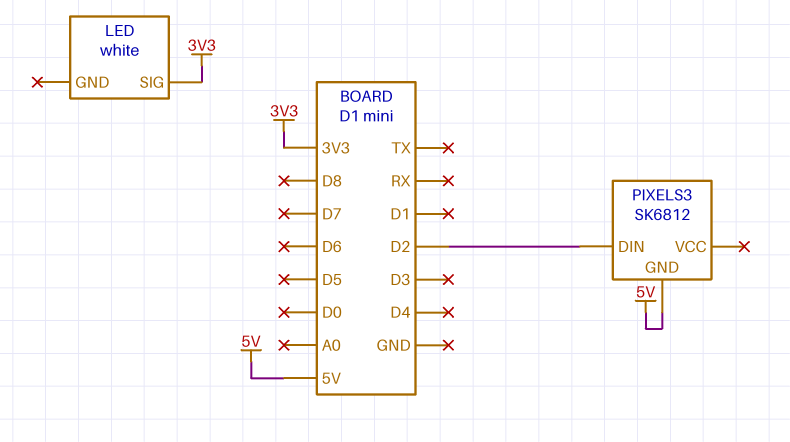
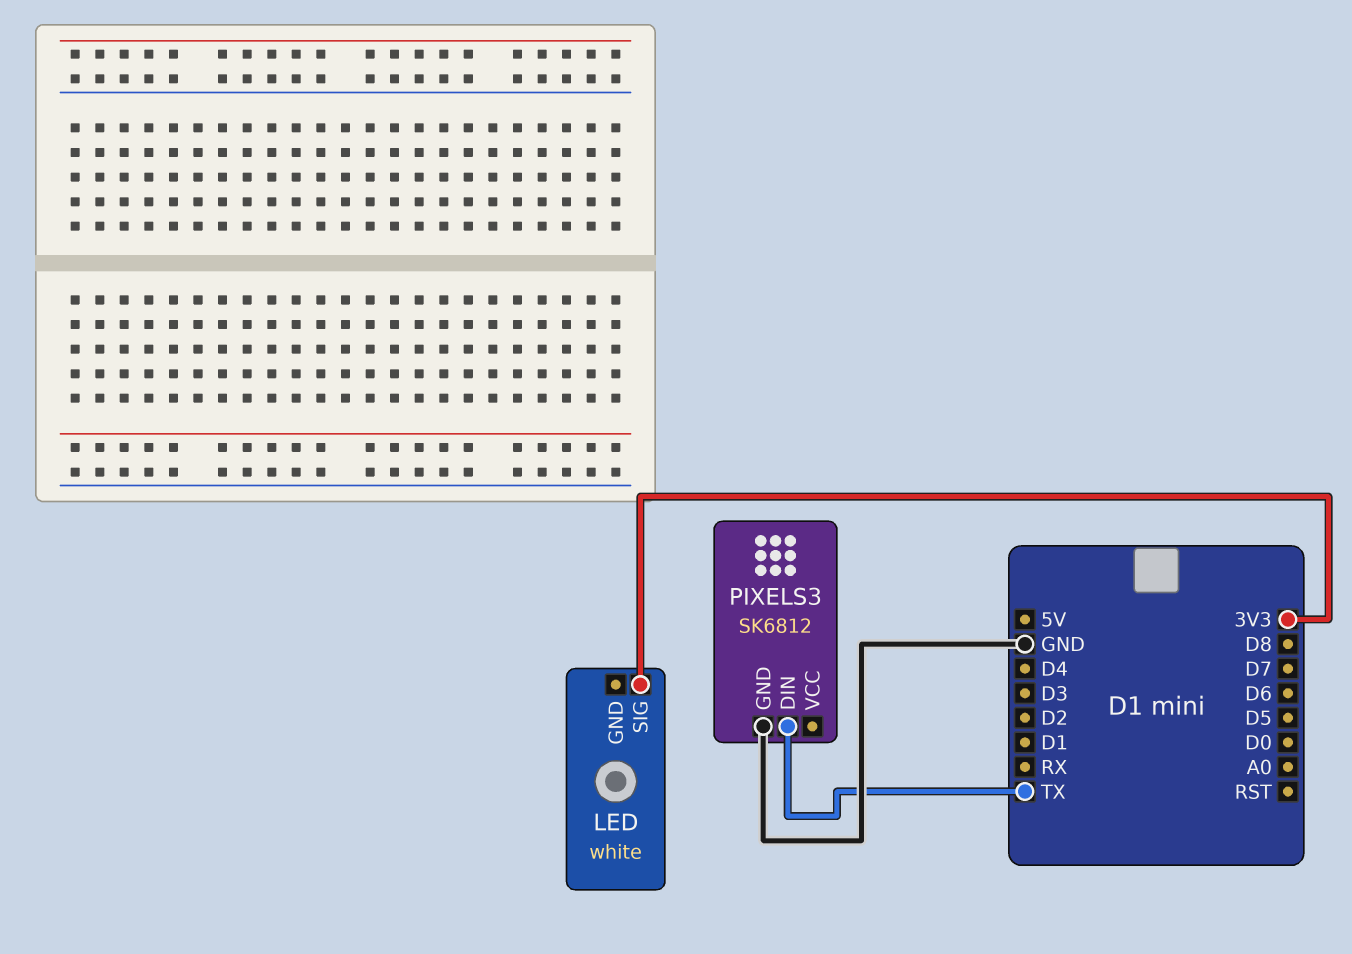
PIXELS3 pin DIN: D2 -> TX
PIXELS3 pin GND: 5V -> GND

